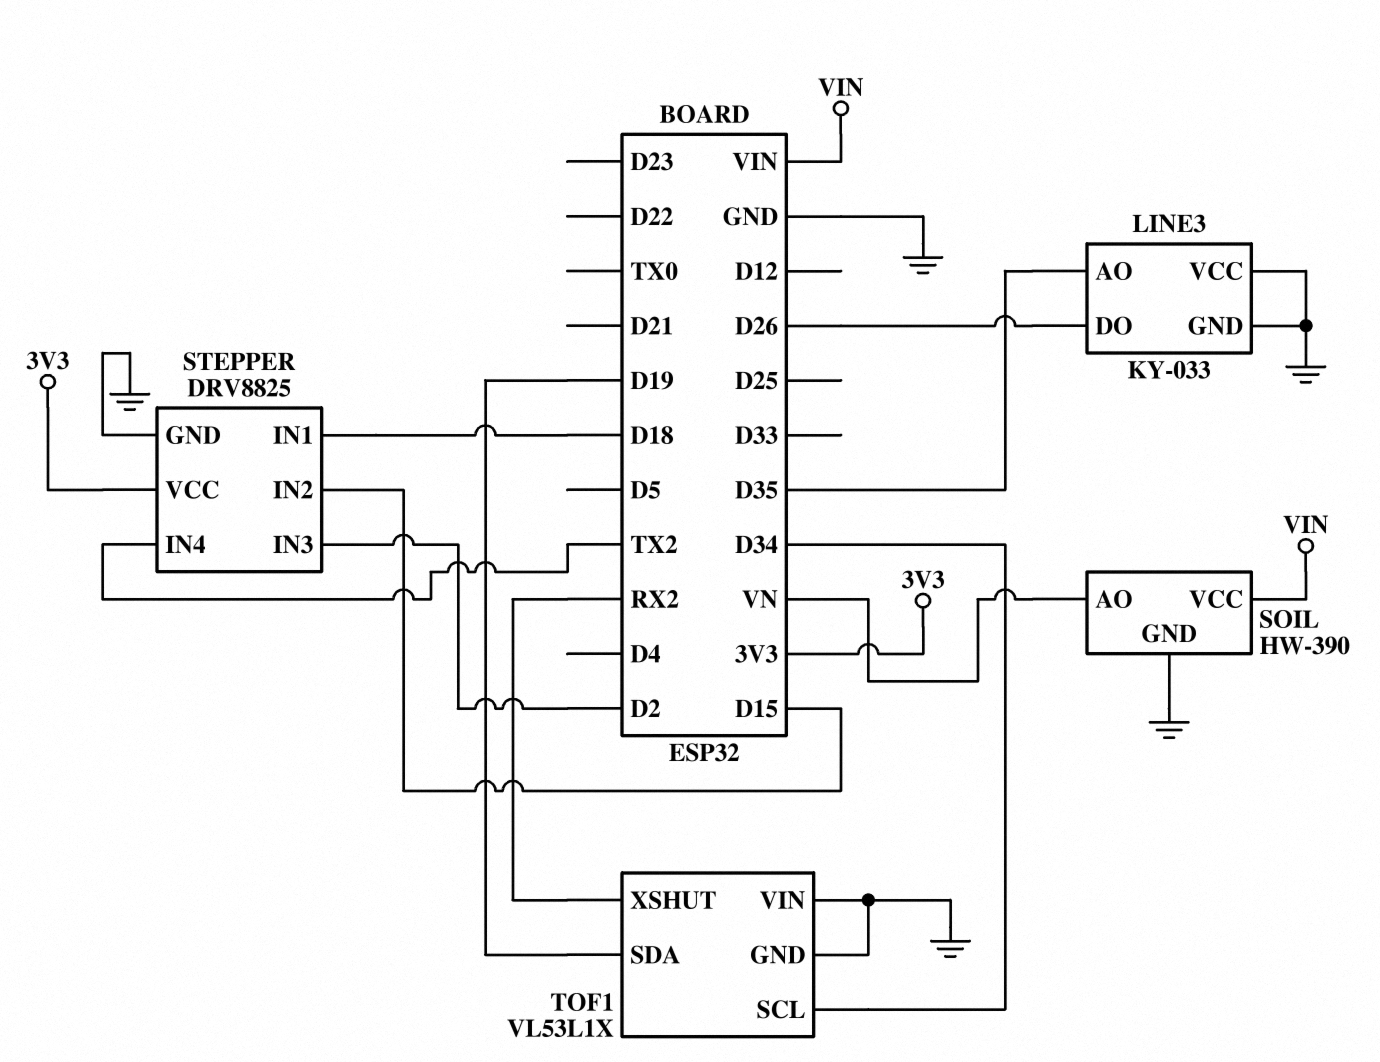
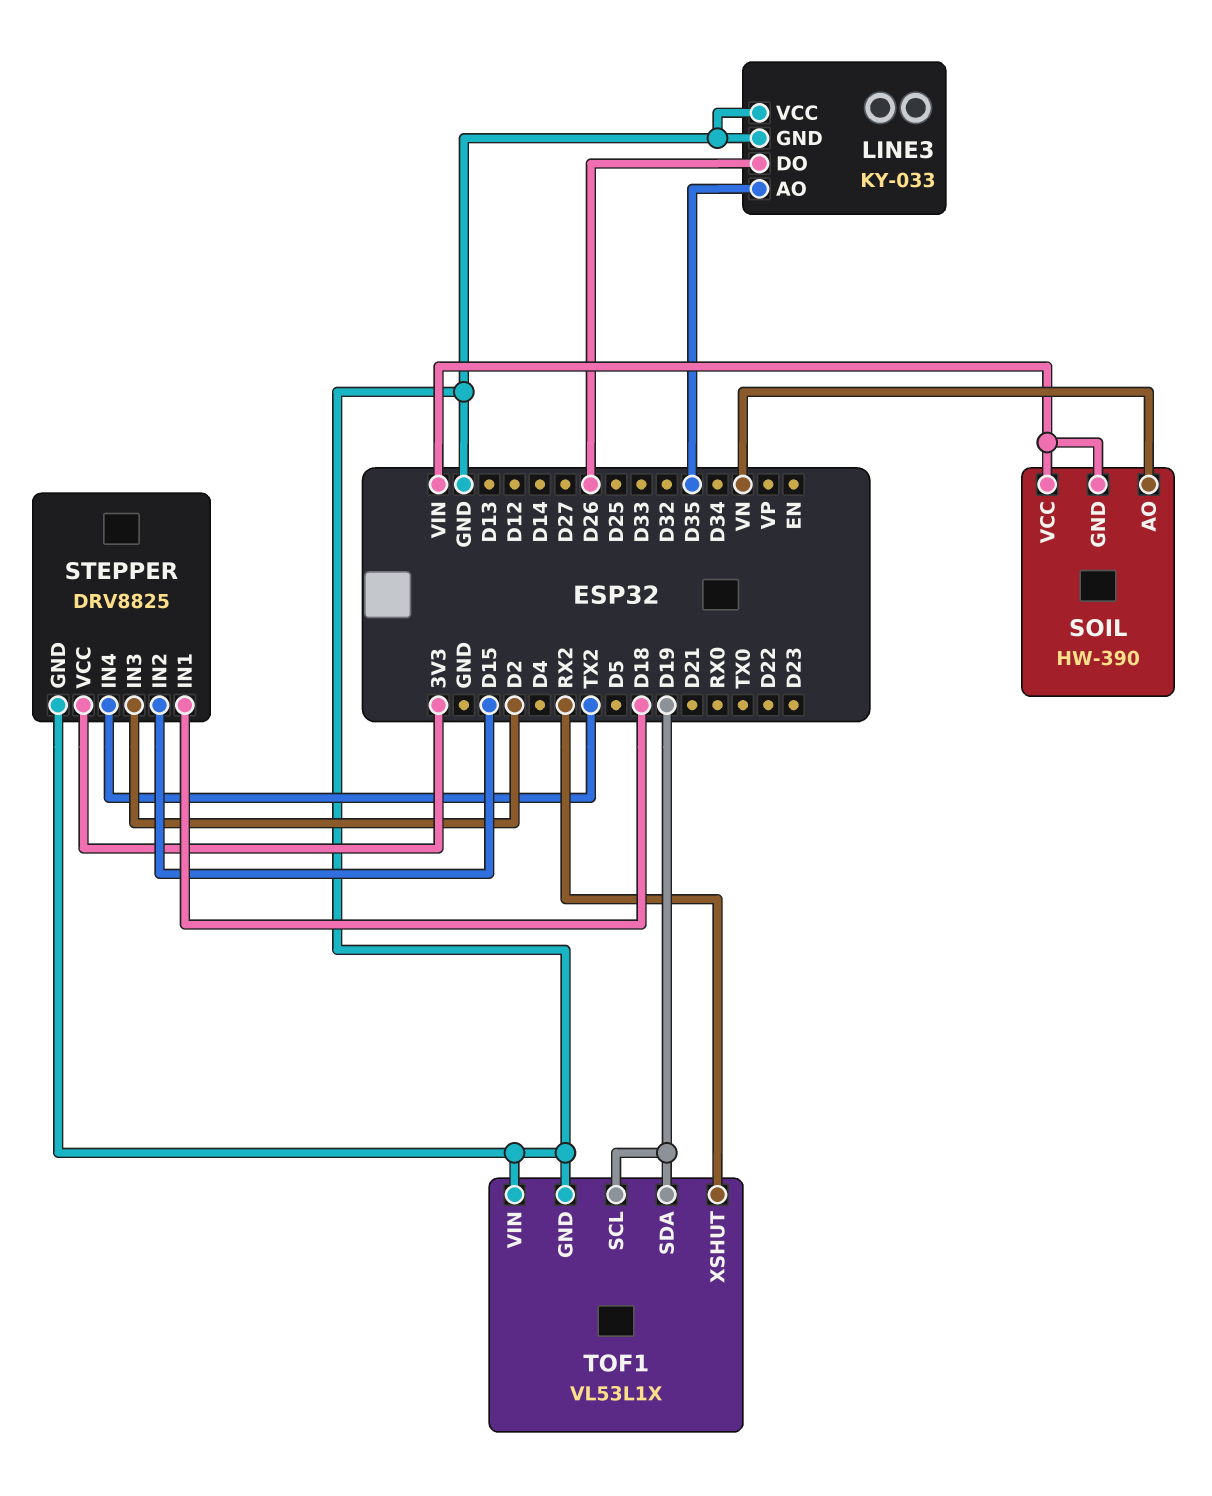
SOIL pin GND: GND -> VIN
TOF1 pin SCL: D34 -> D19

